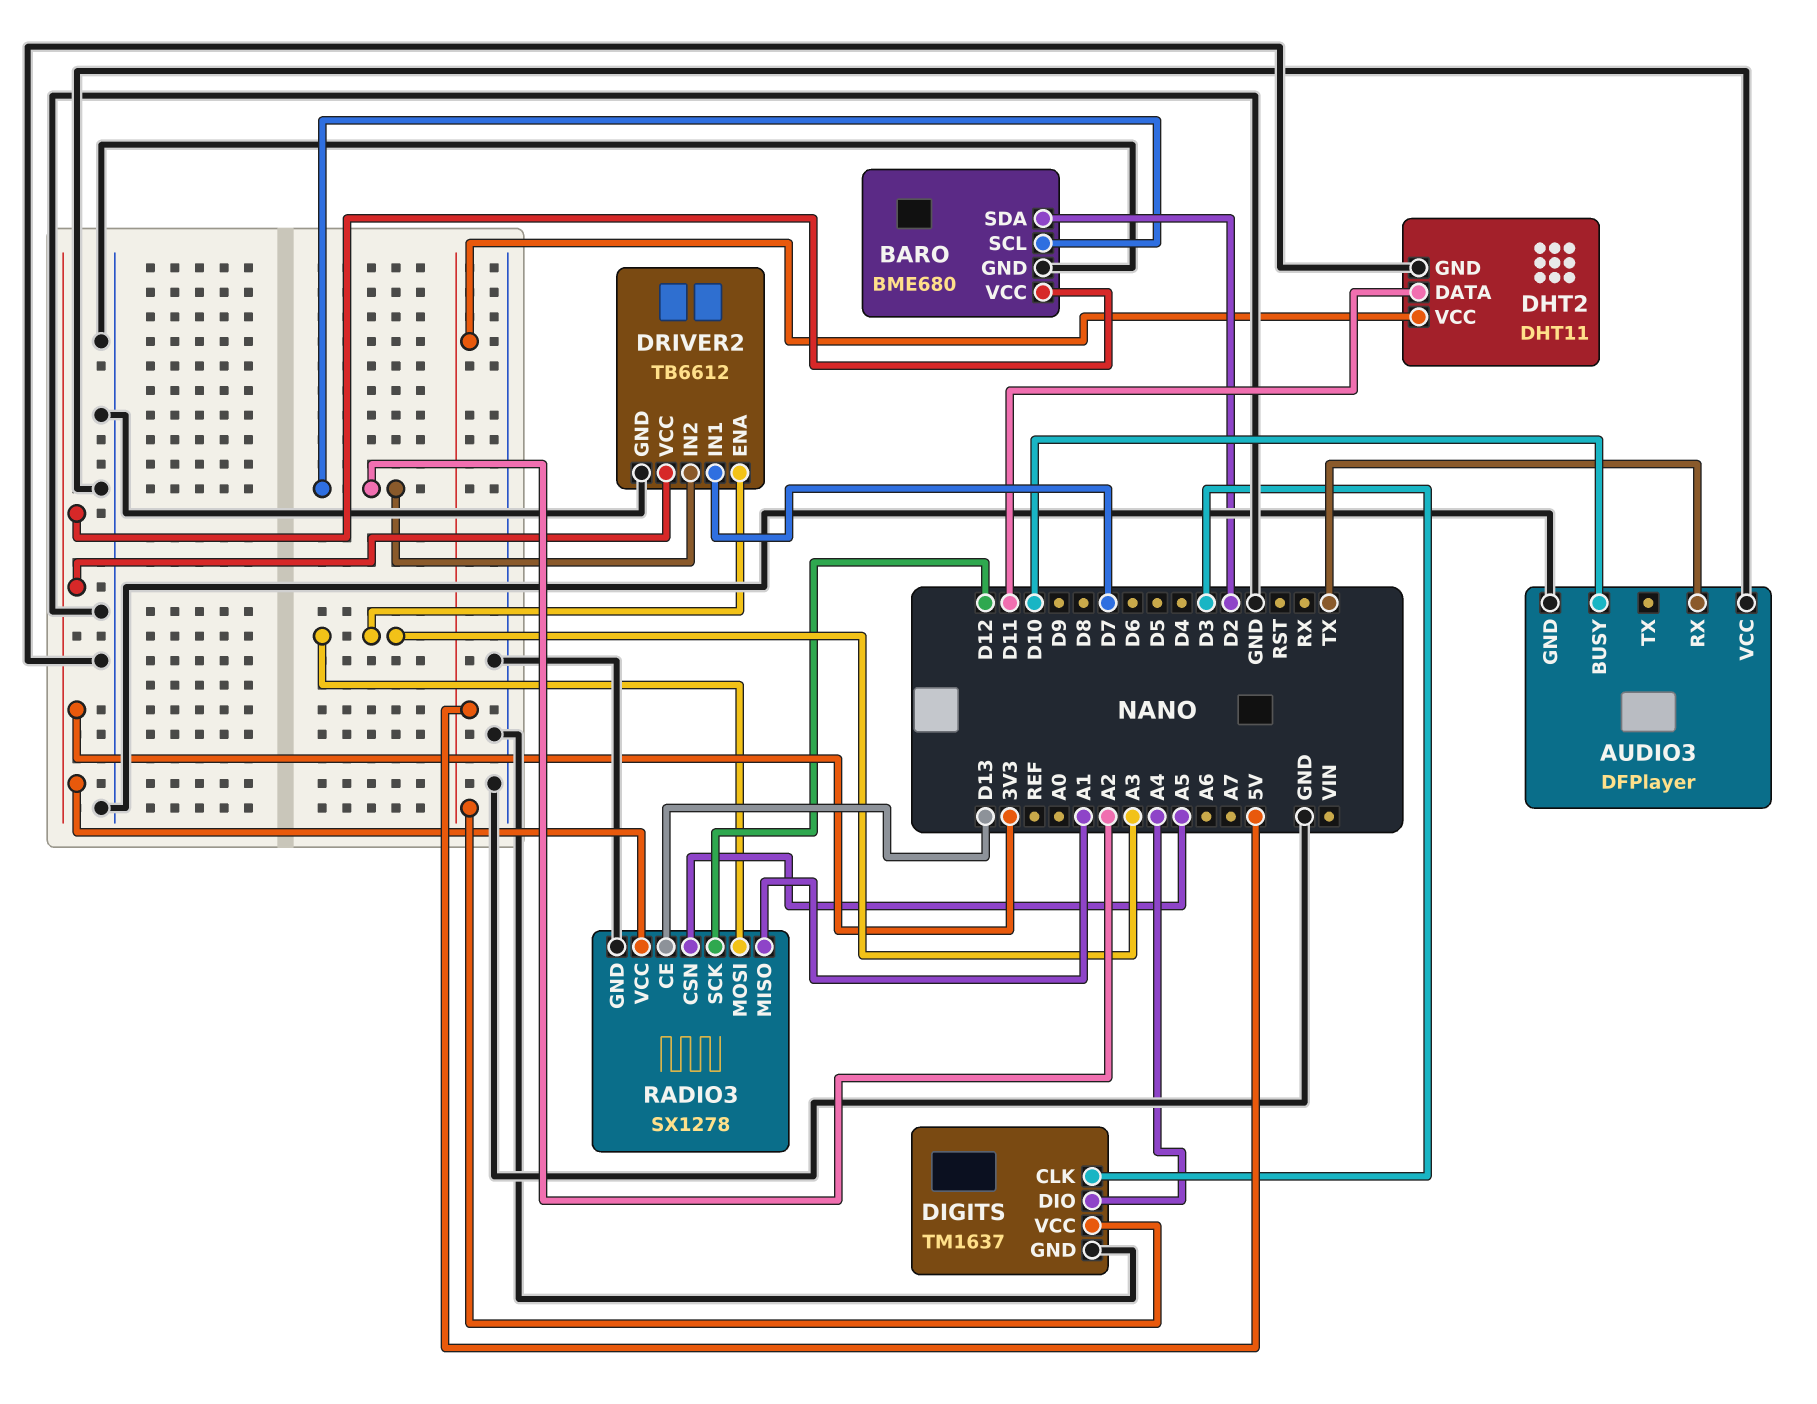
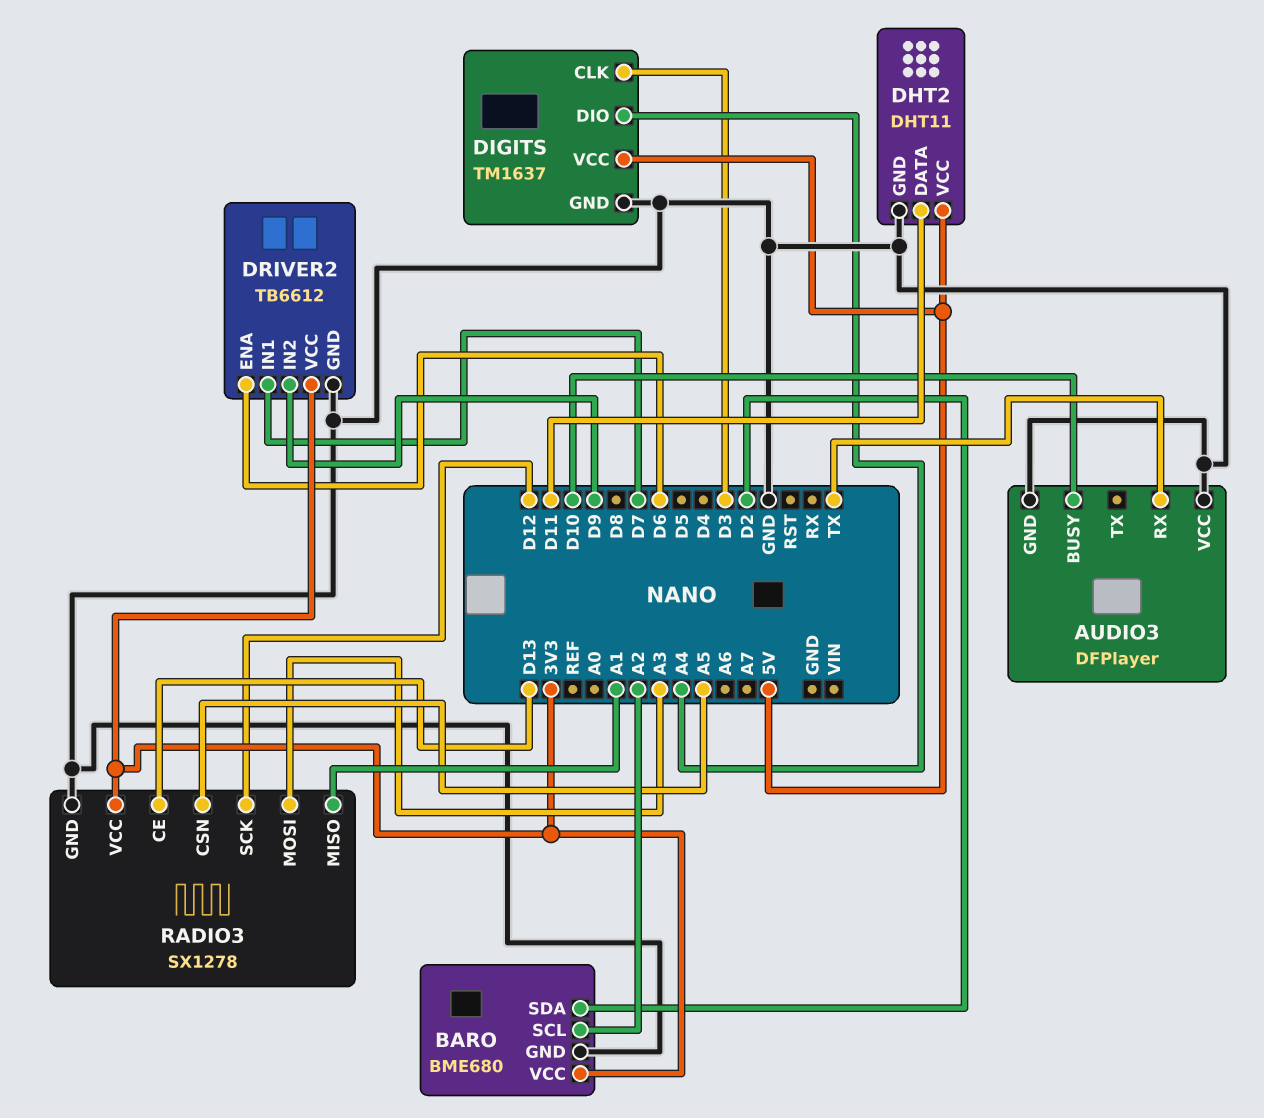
DRIVER2 pin ENA: A3 -> D6
DRIVER2 pin IN2: A2 -> D9

